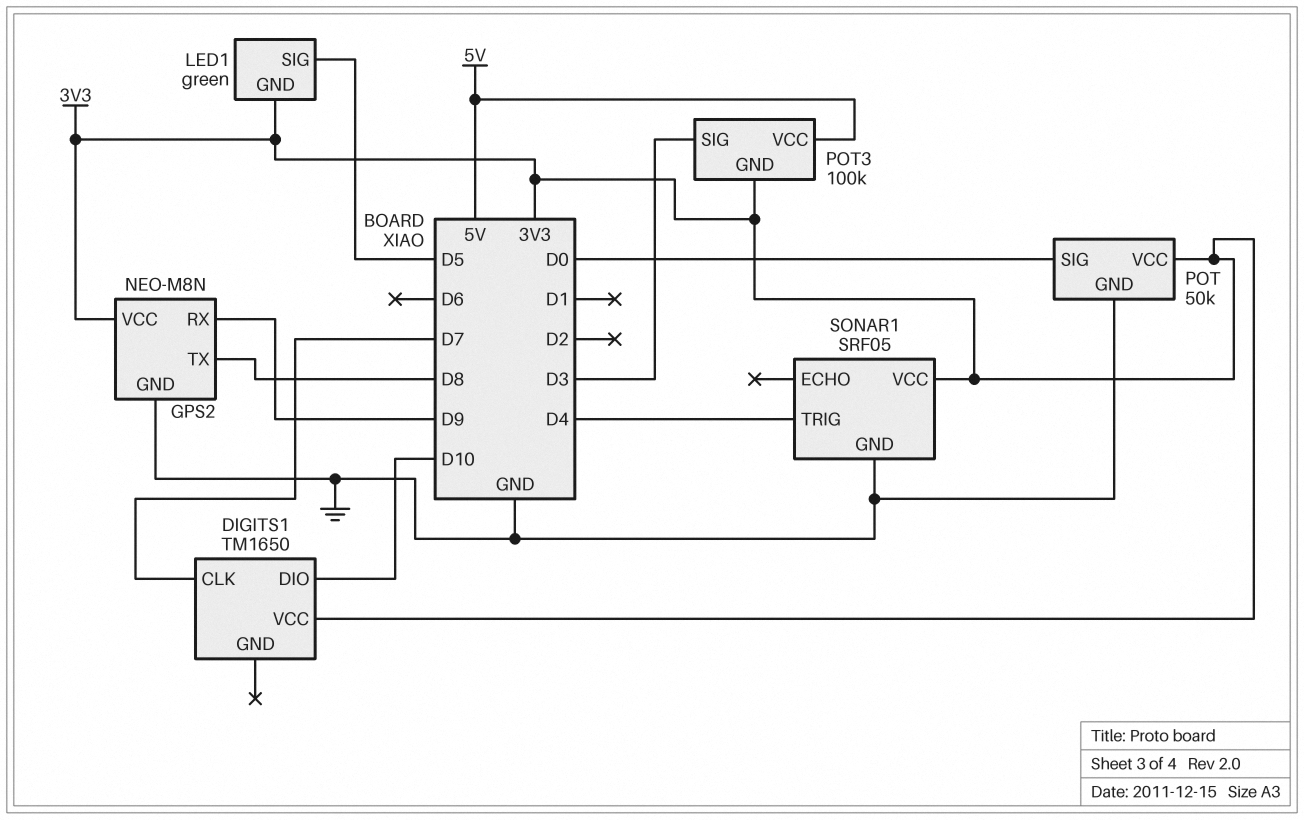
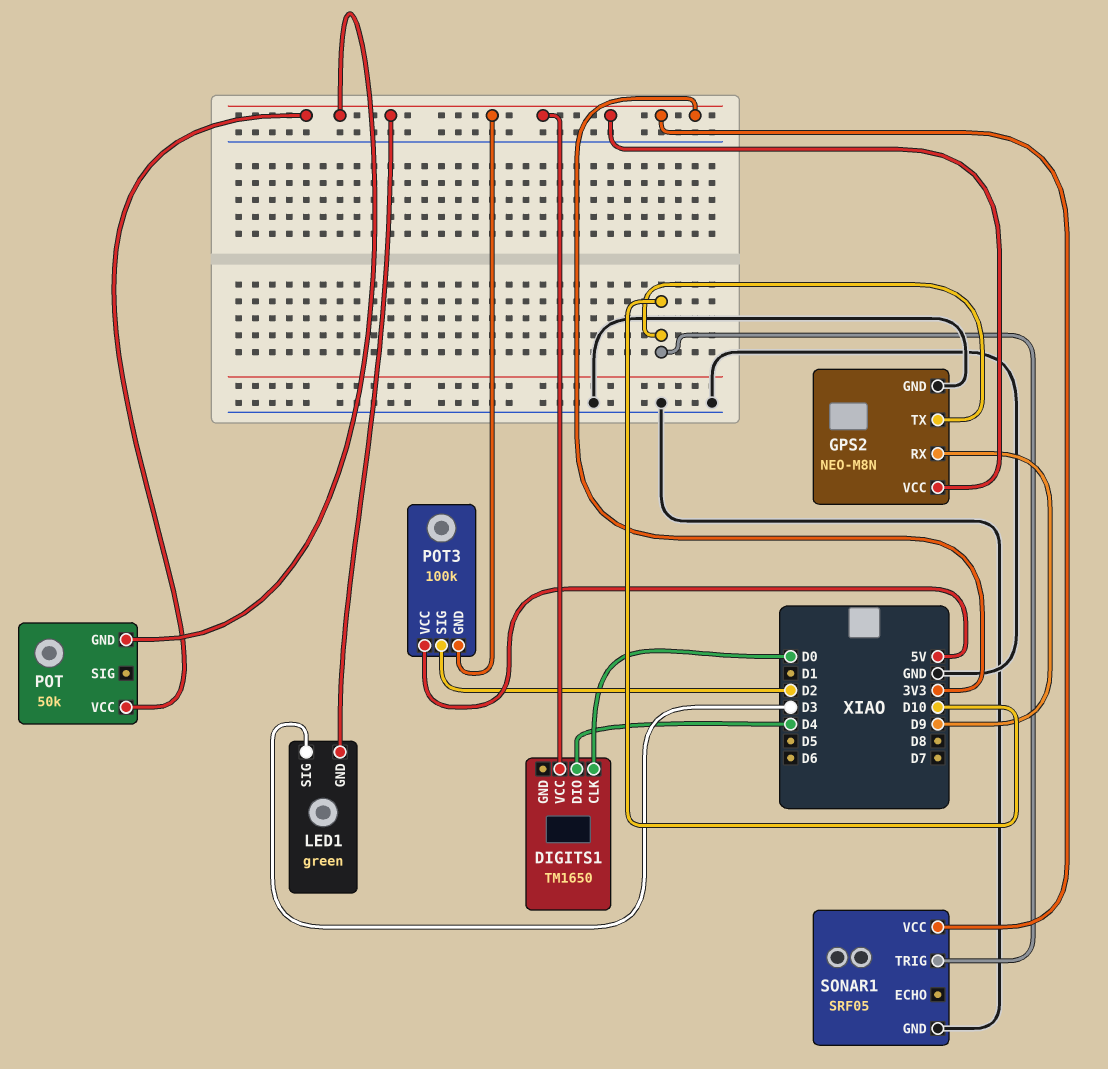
DIGITS1 pin CLK: D7 -> D0
DIGITS1 pin DIO: D10 -> D4
GPS2 pin TX: D8 -> D10
LED1 pin SIG: D5 -> D3
POT pin GND: GND -> 3V3
POT pin SIG: D0 -> none
POT3 pin SIG: D3 -> D2
SONAR1 pin TRIG: D4 -> D10

